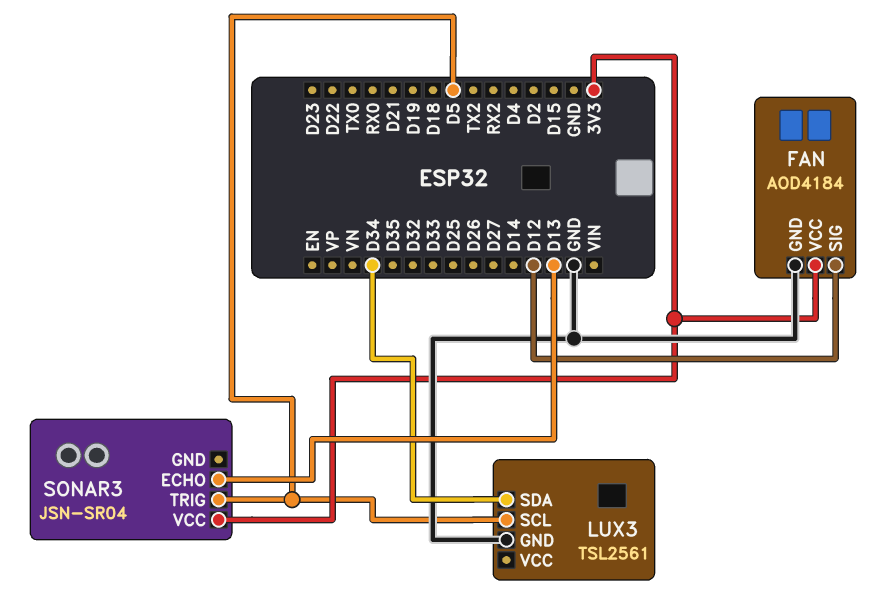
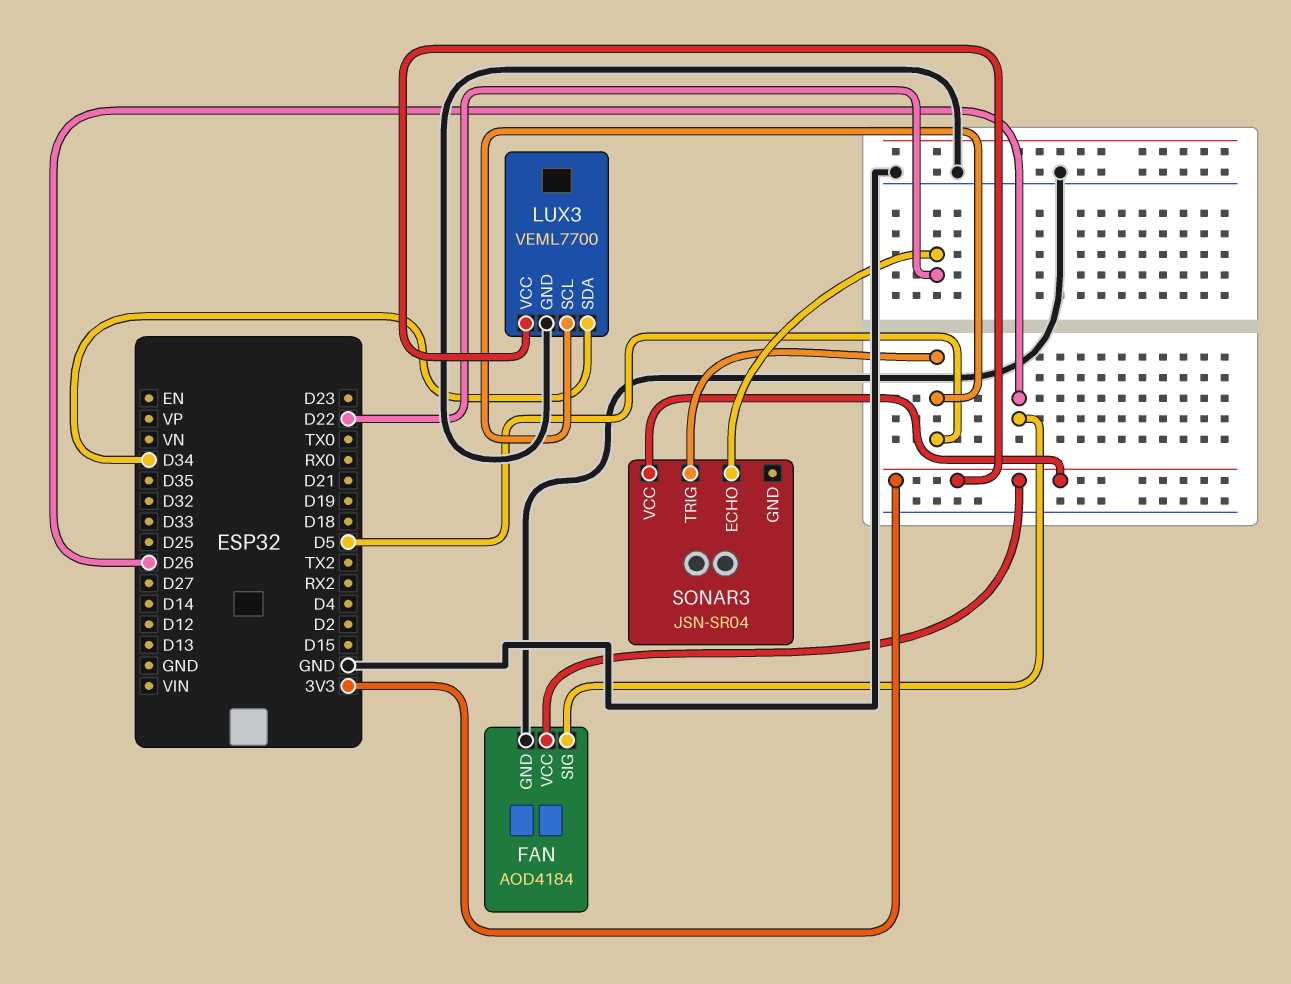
FAN pin SIG: D12 -> D26
LUX3: TSL2561 -> VEML7700
LUX3 pin VCC: none -> 3V3
SONAR3 pin ECHO: D13 -> D22

